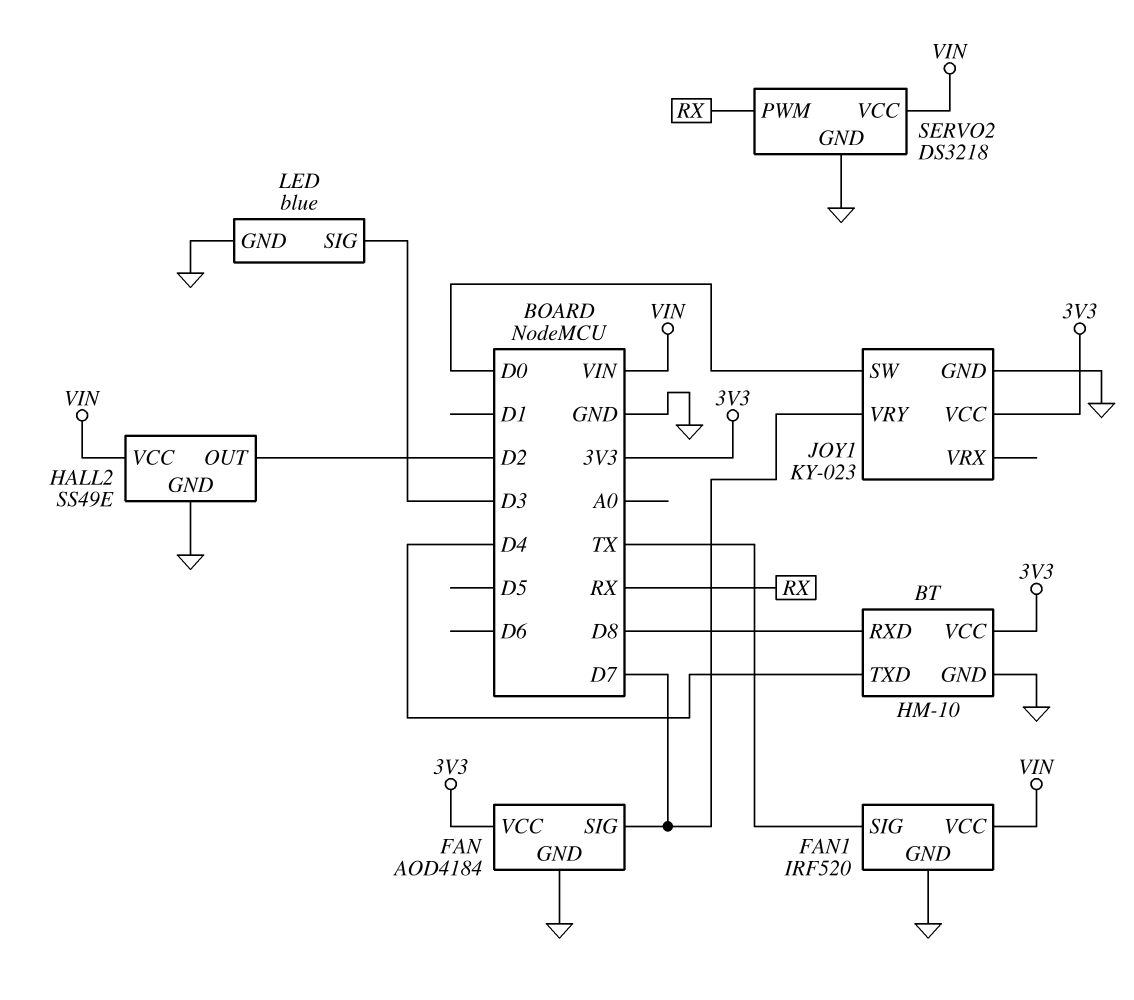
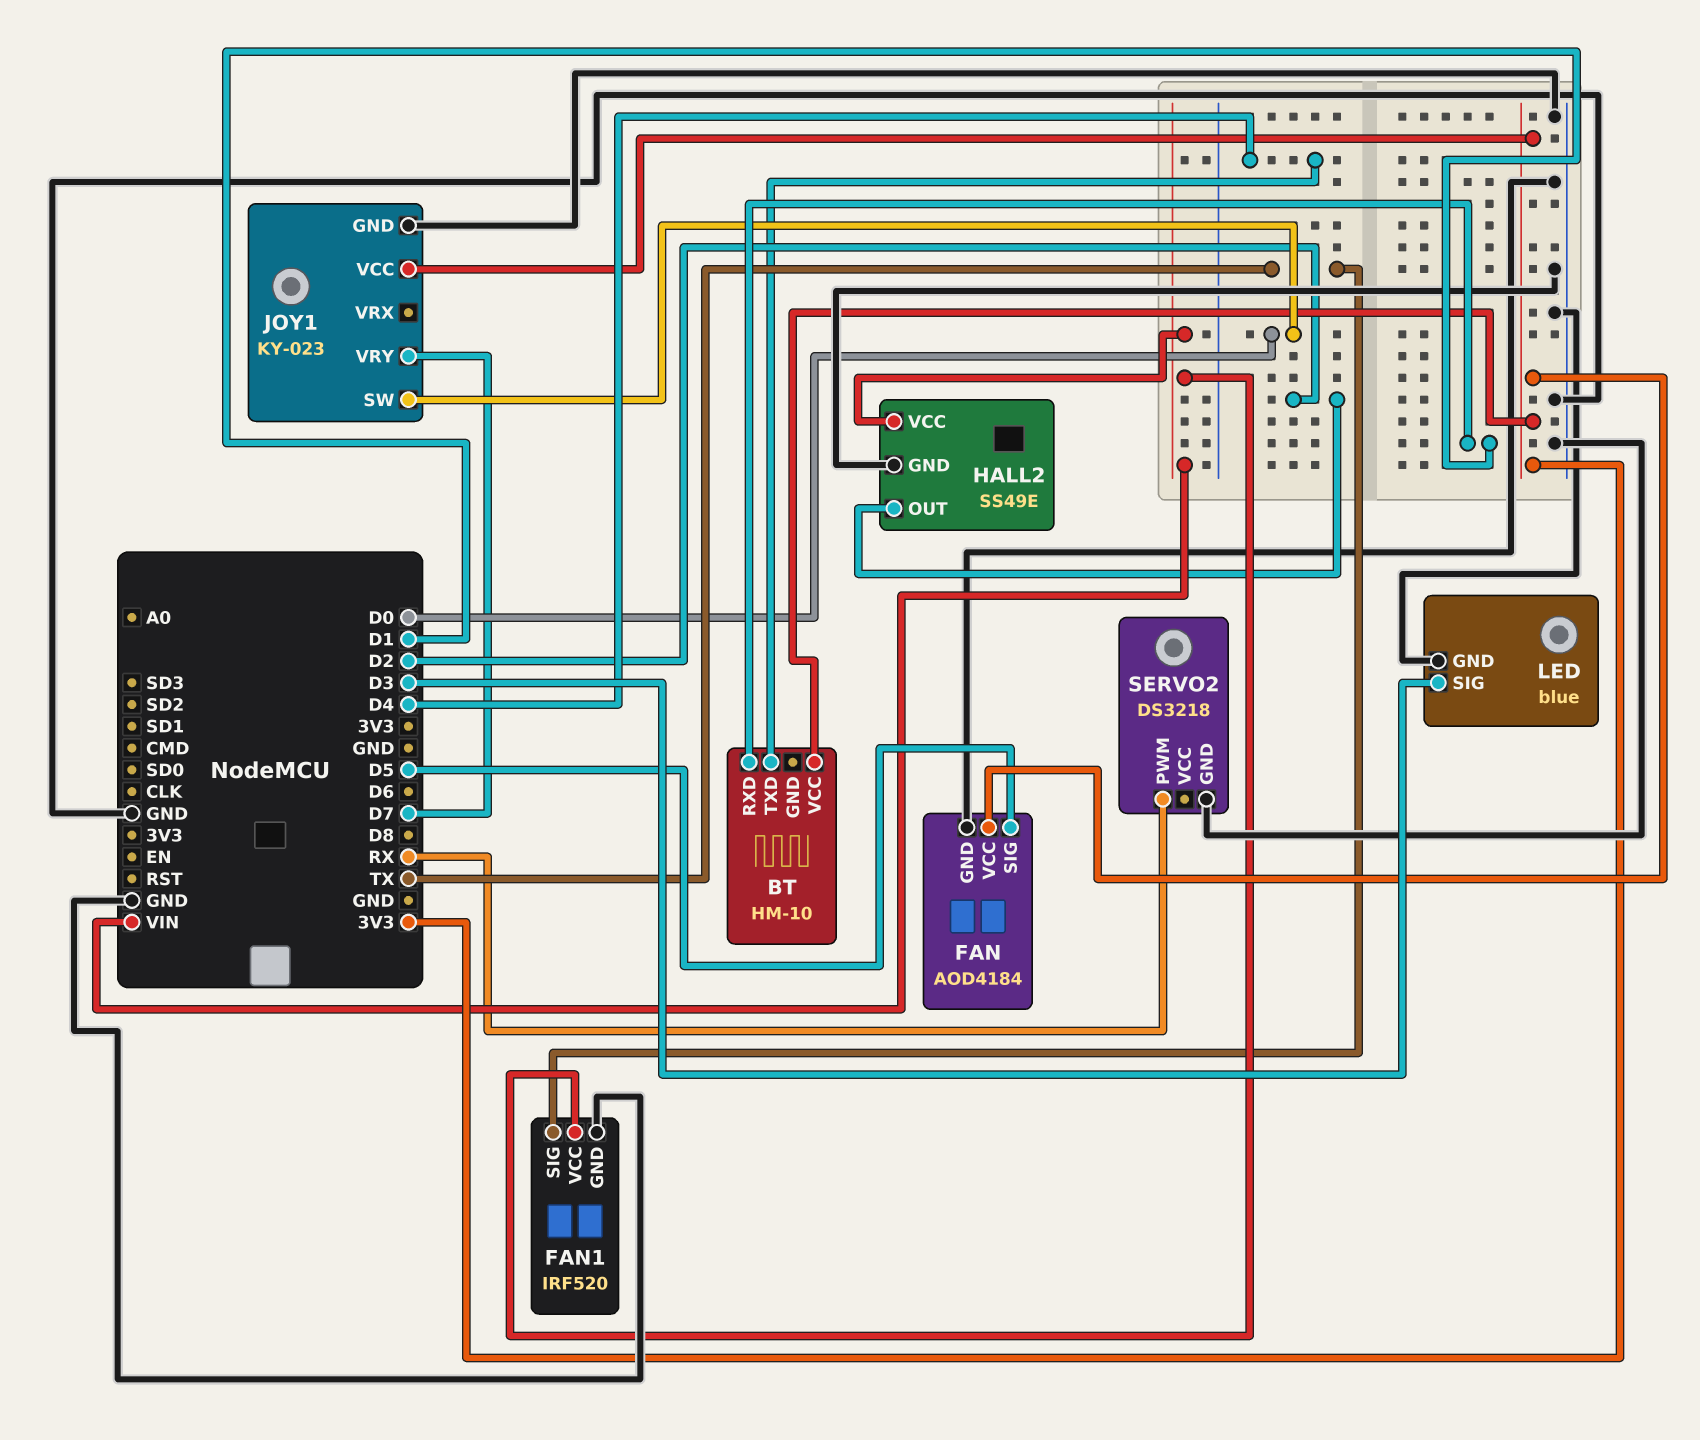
BT pin GND: GND -> none
BT pin RXD: D8 -> D1
FAN pin SIG: D7 -> D5
SERVO2 pin VCC: VIN -> none

